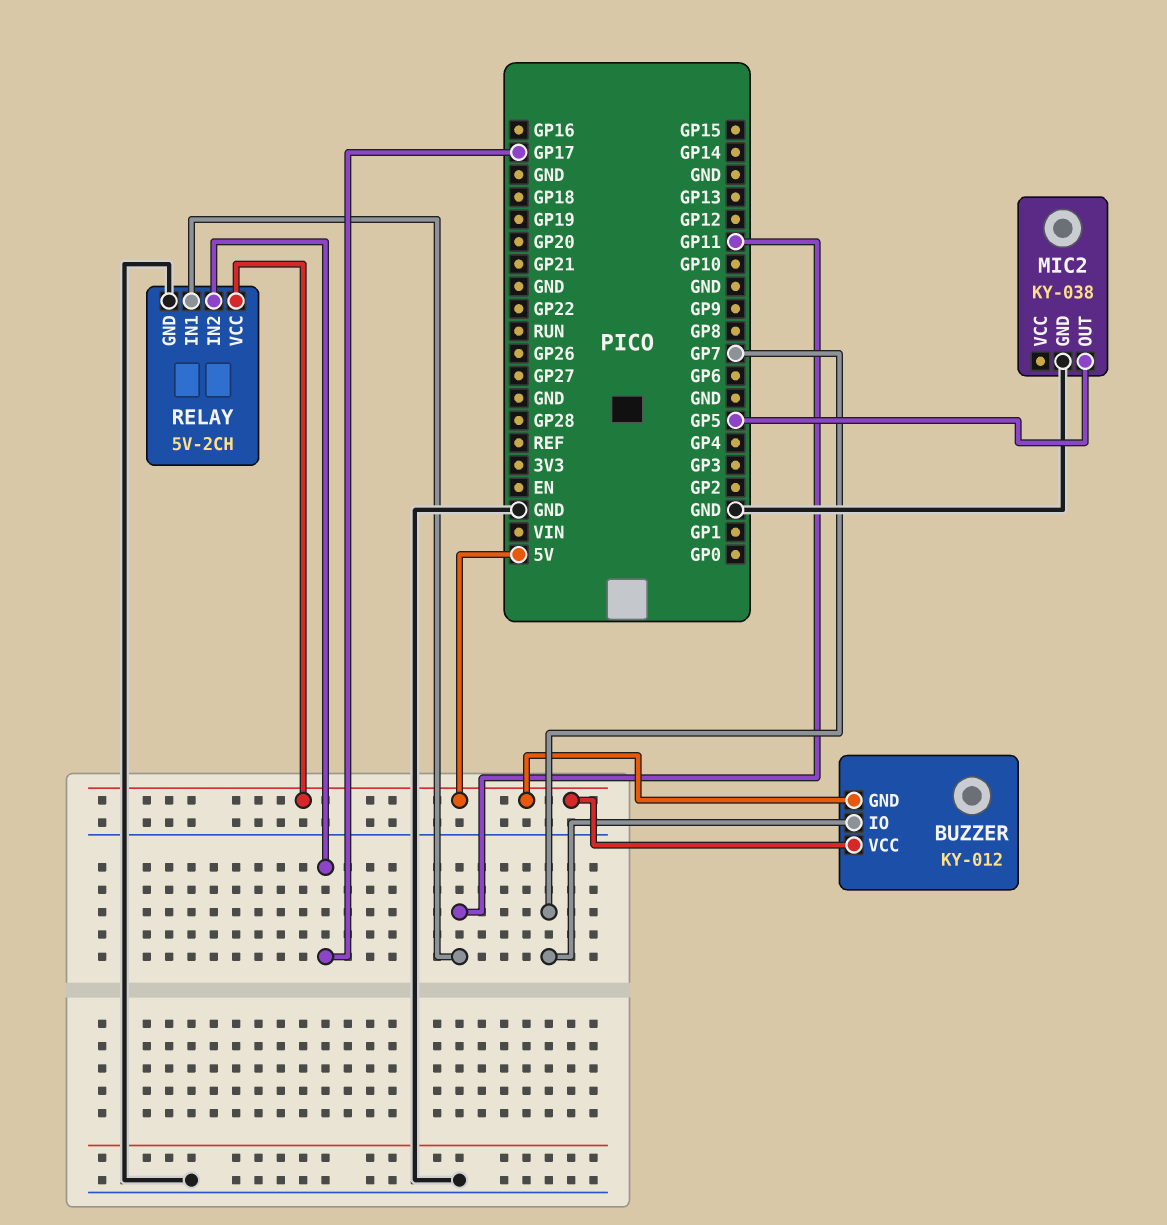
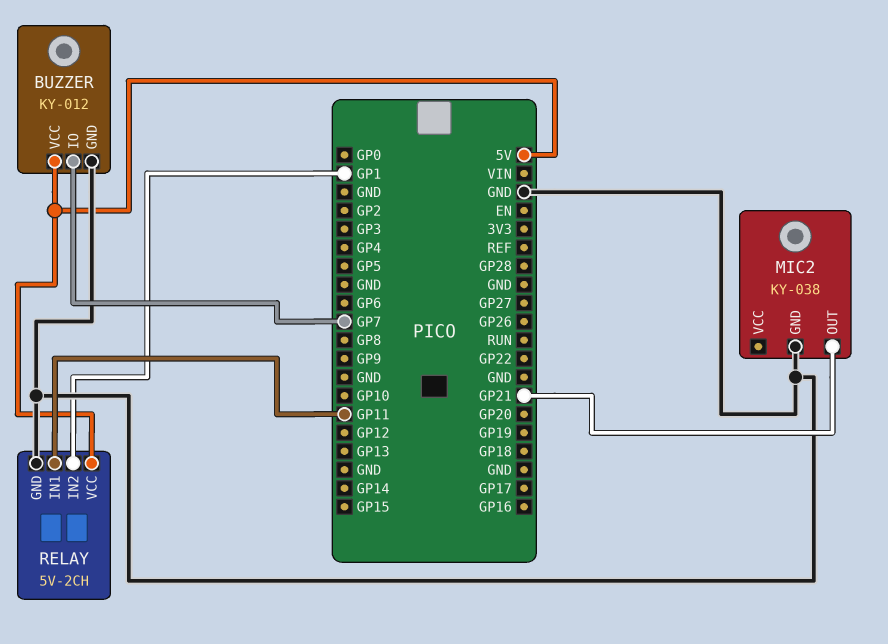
BUZZER pin GND: 5V -> GND
MIC2 pin OUT: GP5 -> GP21
RELAY pin IN2: GP17 -> GP1

